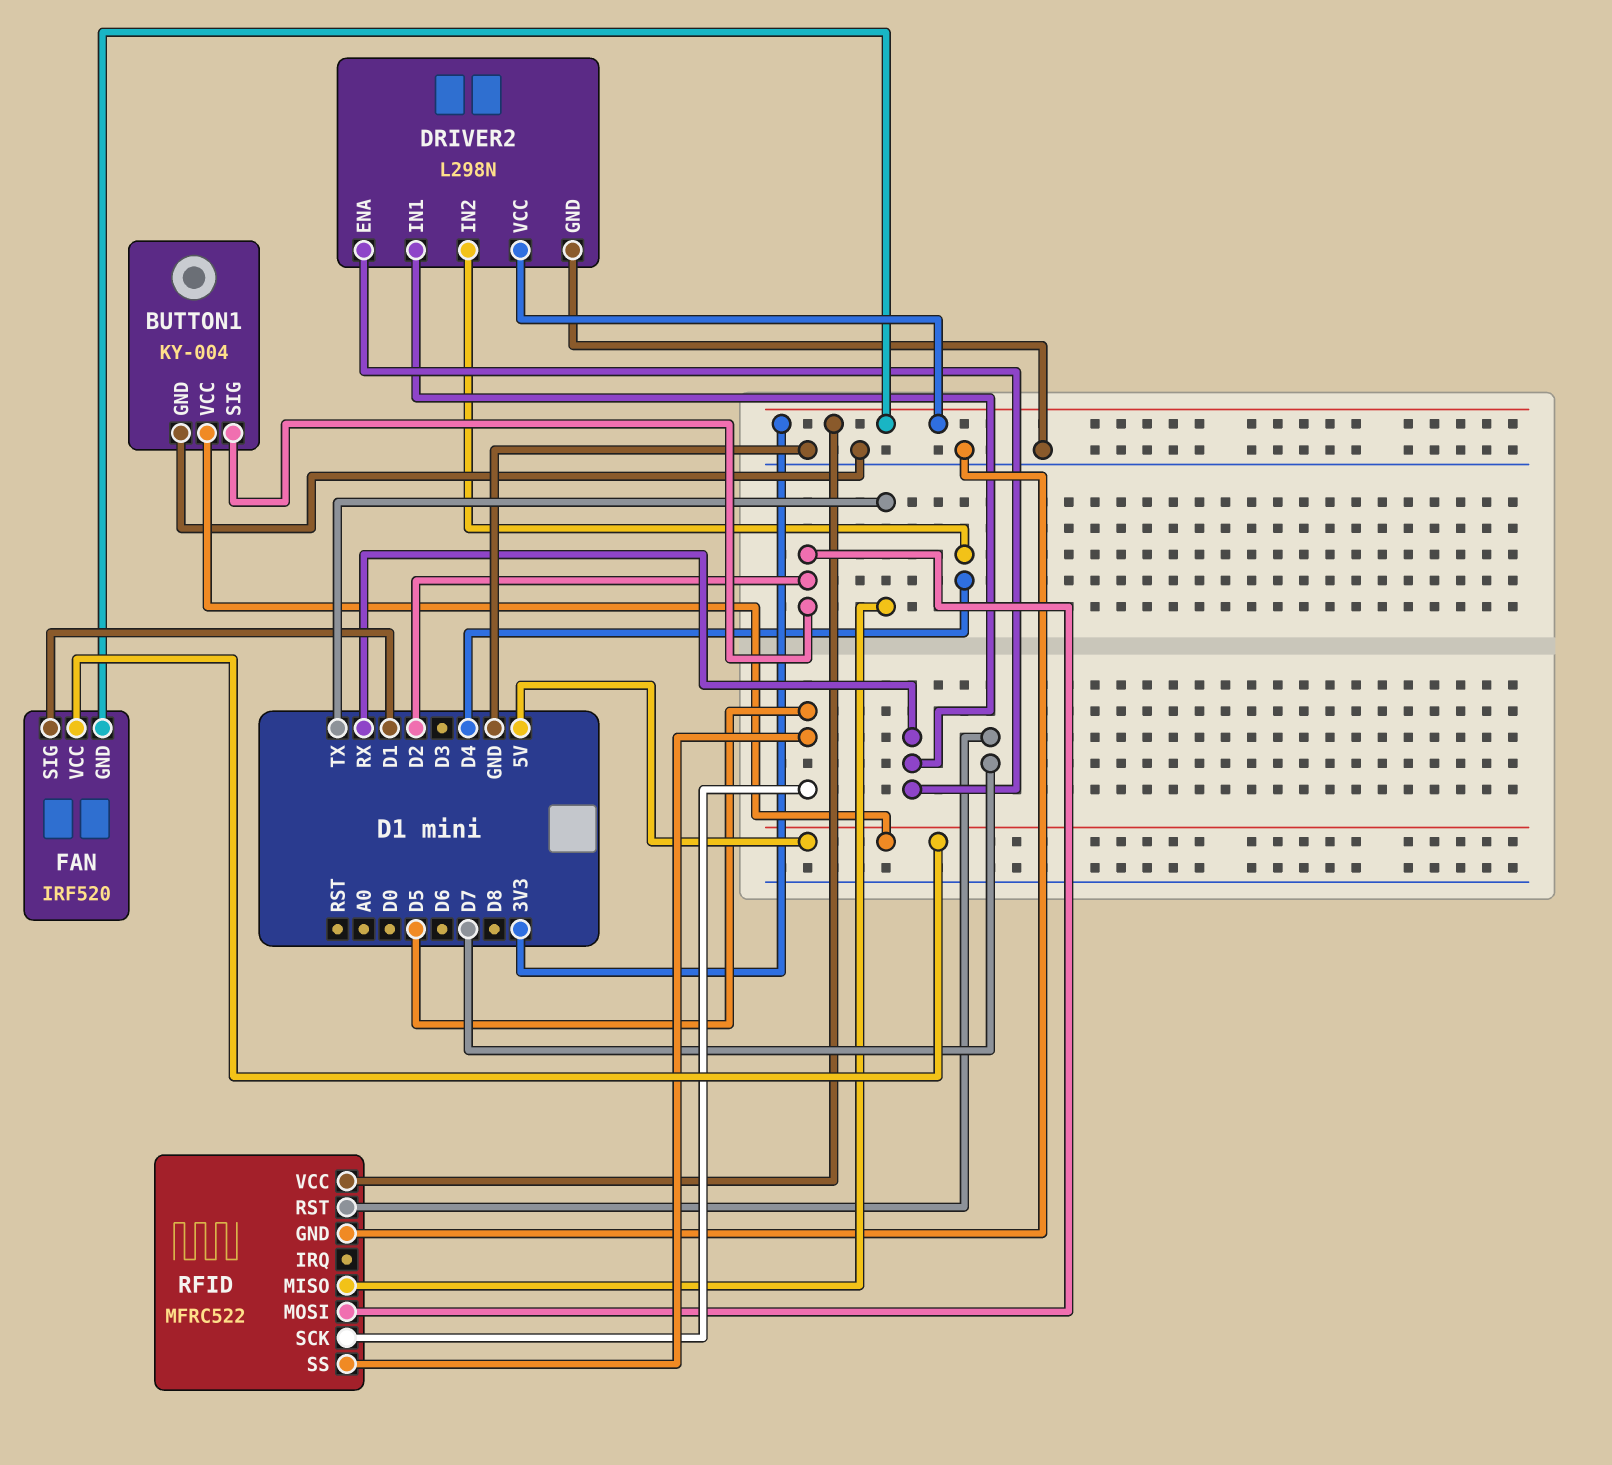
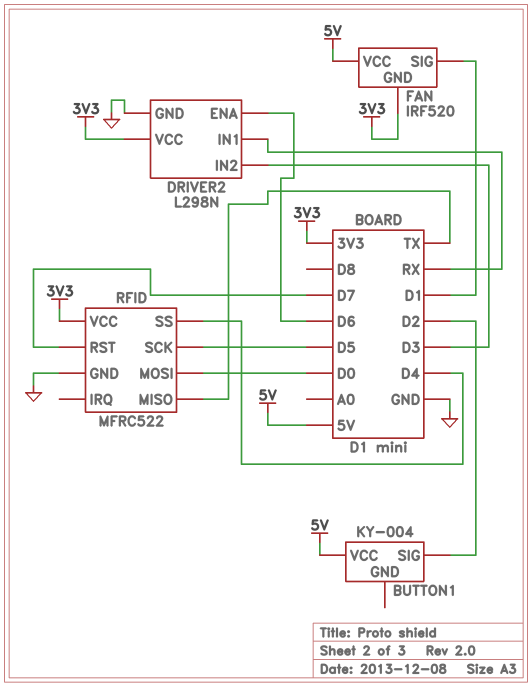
BUTTON1 pin GND: GND -> none
DRIVER2 pin ENA: RX -> D6
DRIVER2 pin IN2: D4 -> D3
RFID pin MOSI: D2 -> D0
RFID pin SS: D5 -> D4

